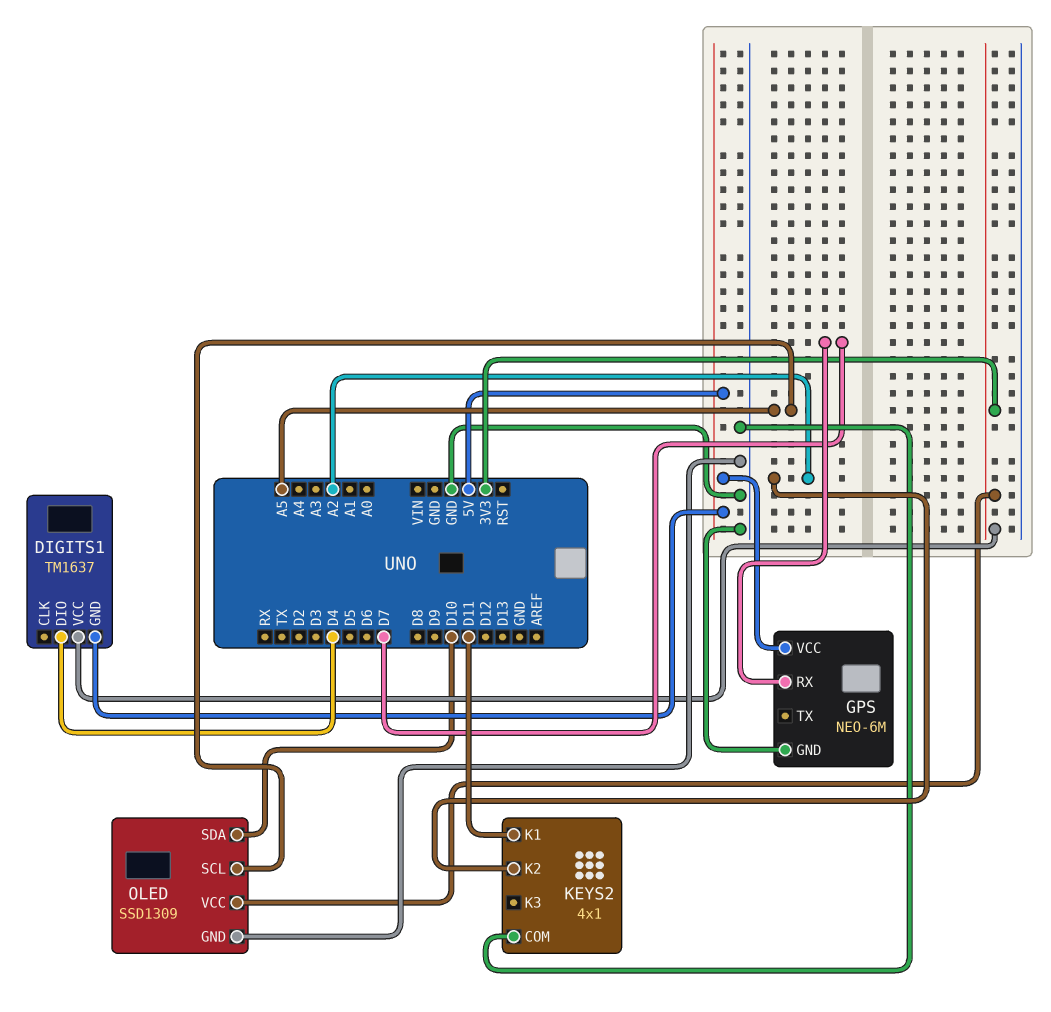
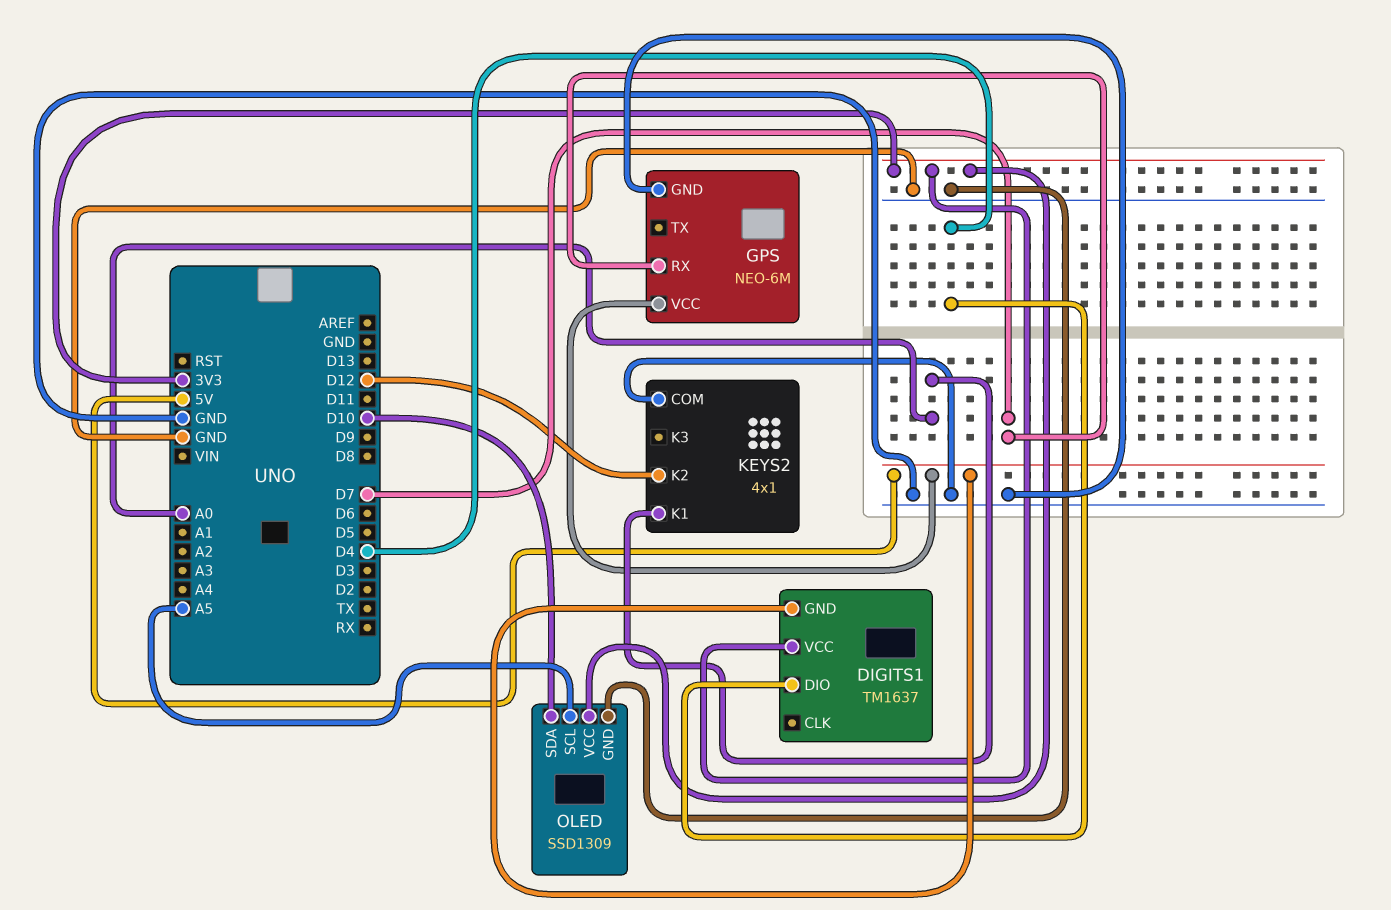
KEYS2 pin K1: D11 -> A0
KEYS2 pin K2: A2 -> D12

